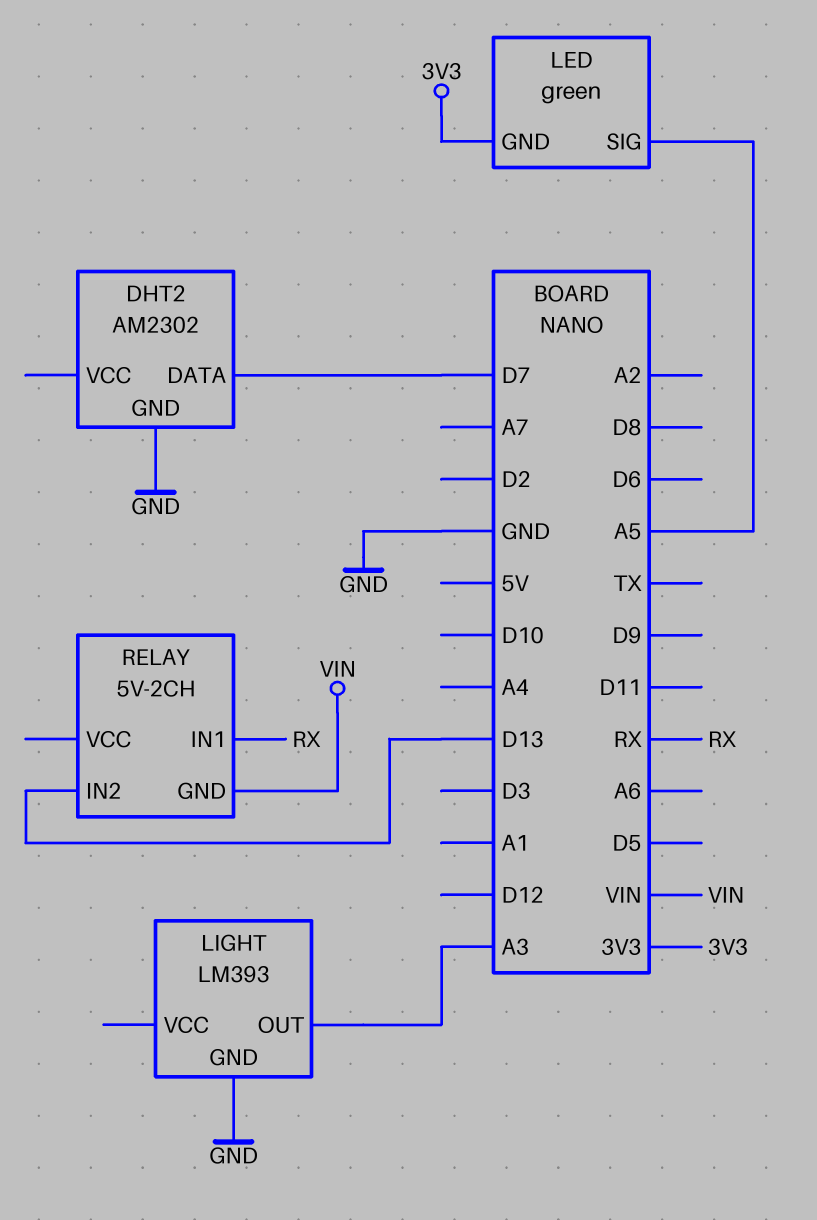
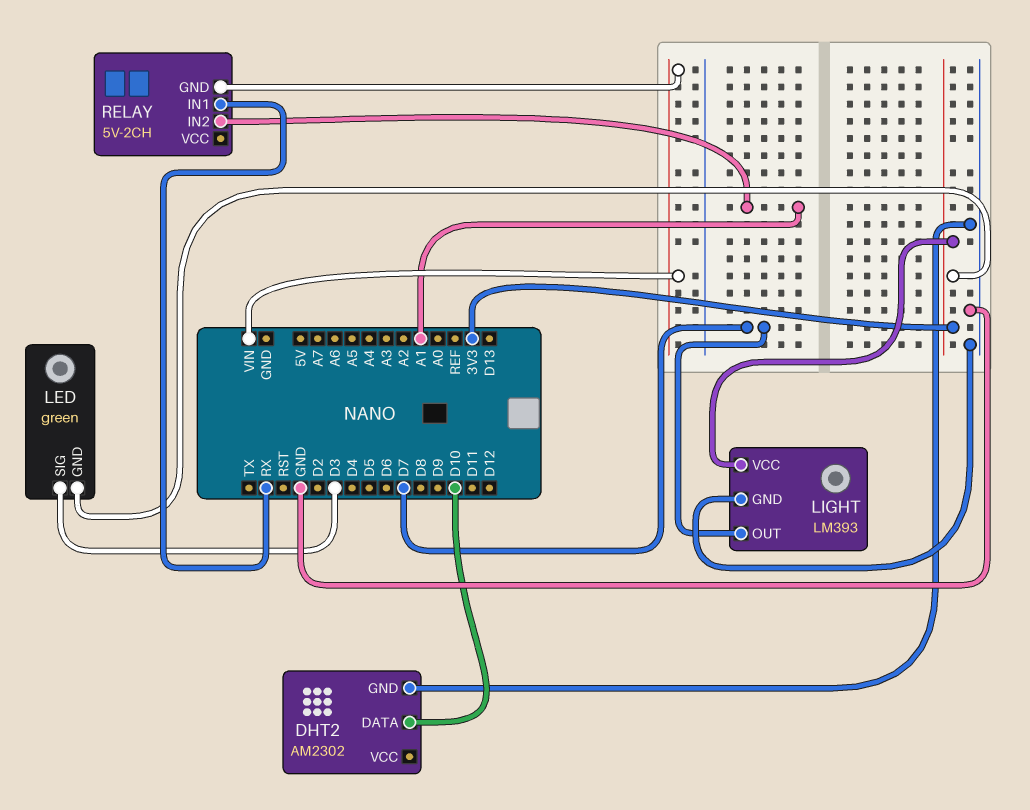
DHT2 pin DATA: D7 -> D10
LED pin SIG: A5 -> D3
LIGHT pin OUT: A3 -> D7
LIGHT pin VCC: none -> 3V3
RELAY pin IN2: D13 -> A1

